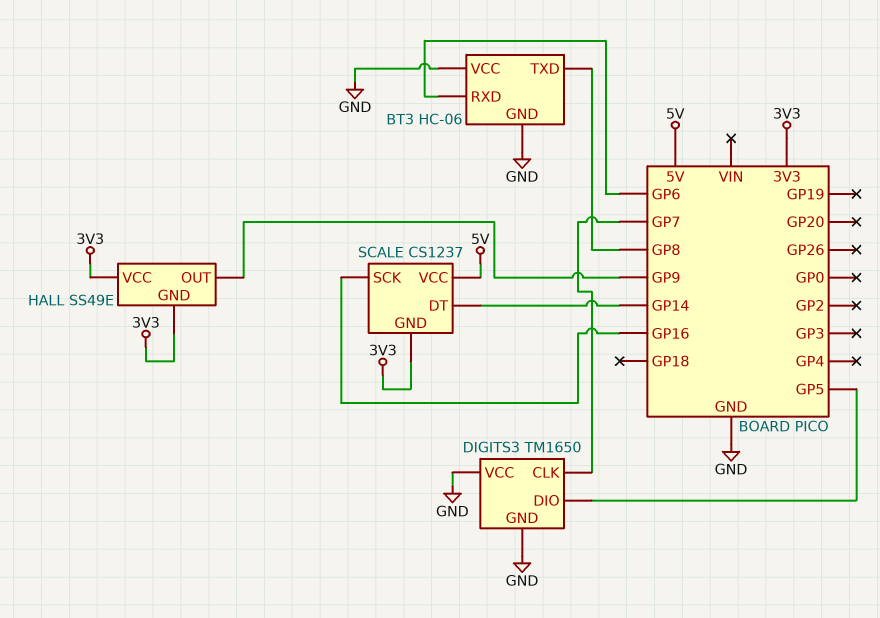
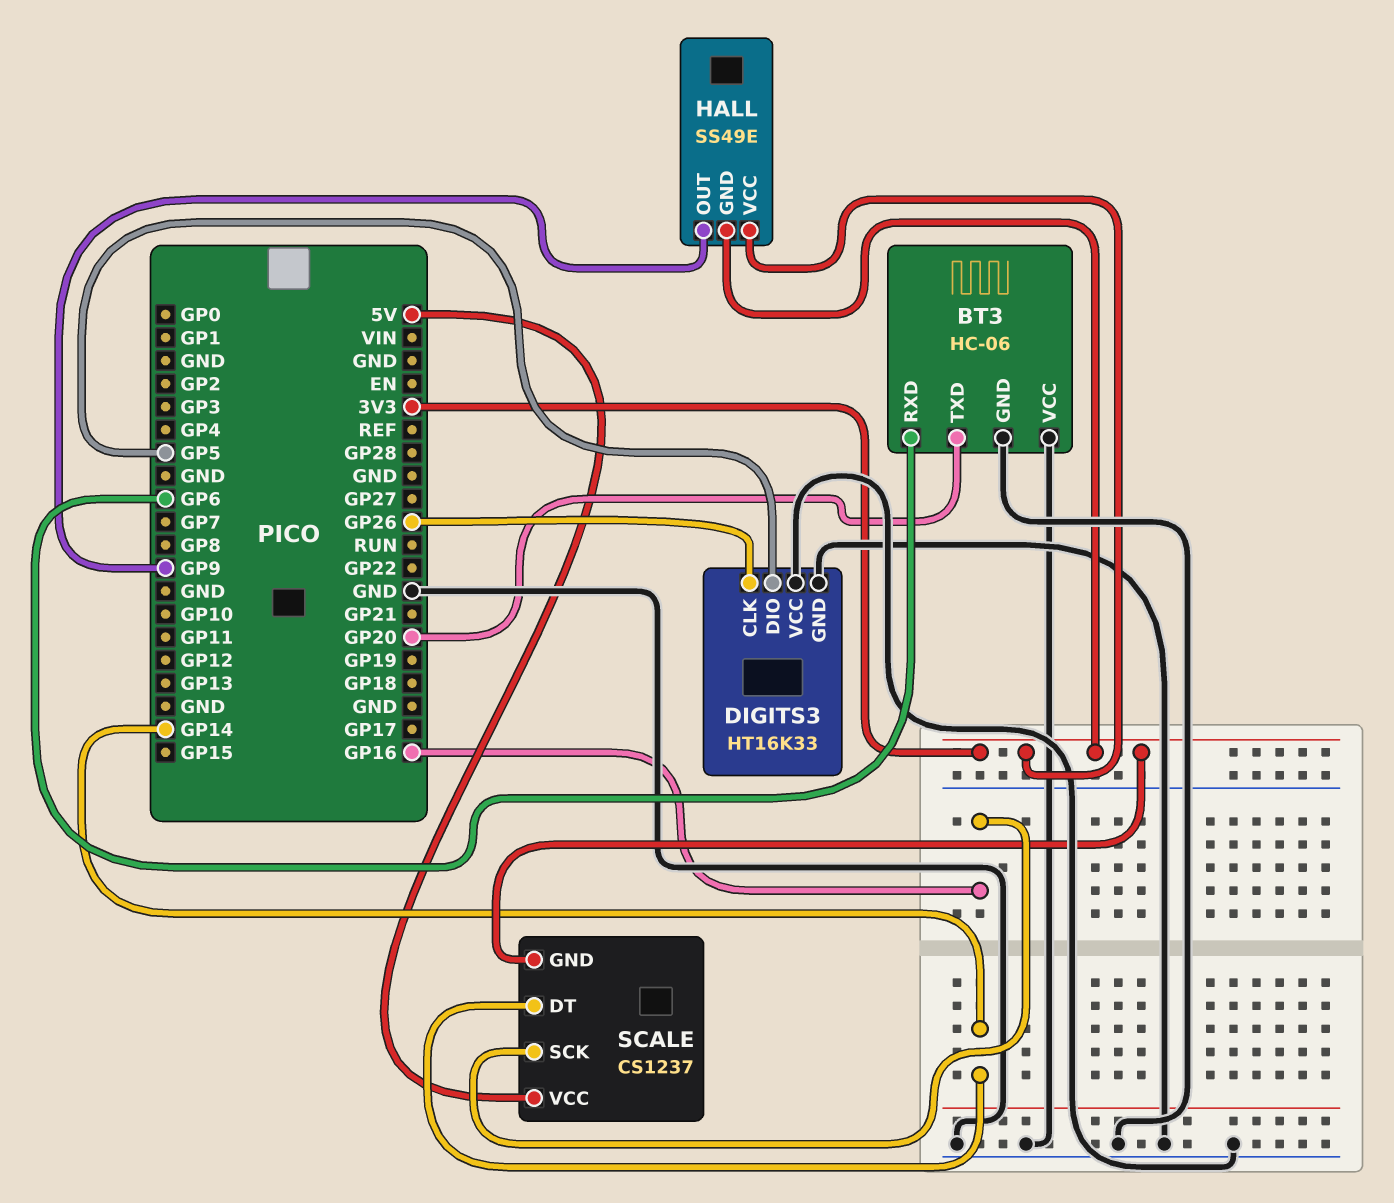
BT3 pin TXD: GP8 -> GP20
DIGITS3: TM1650 -> HT16K33
DIGITS3 pin CLK: GP7 -> GP26

